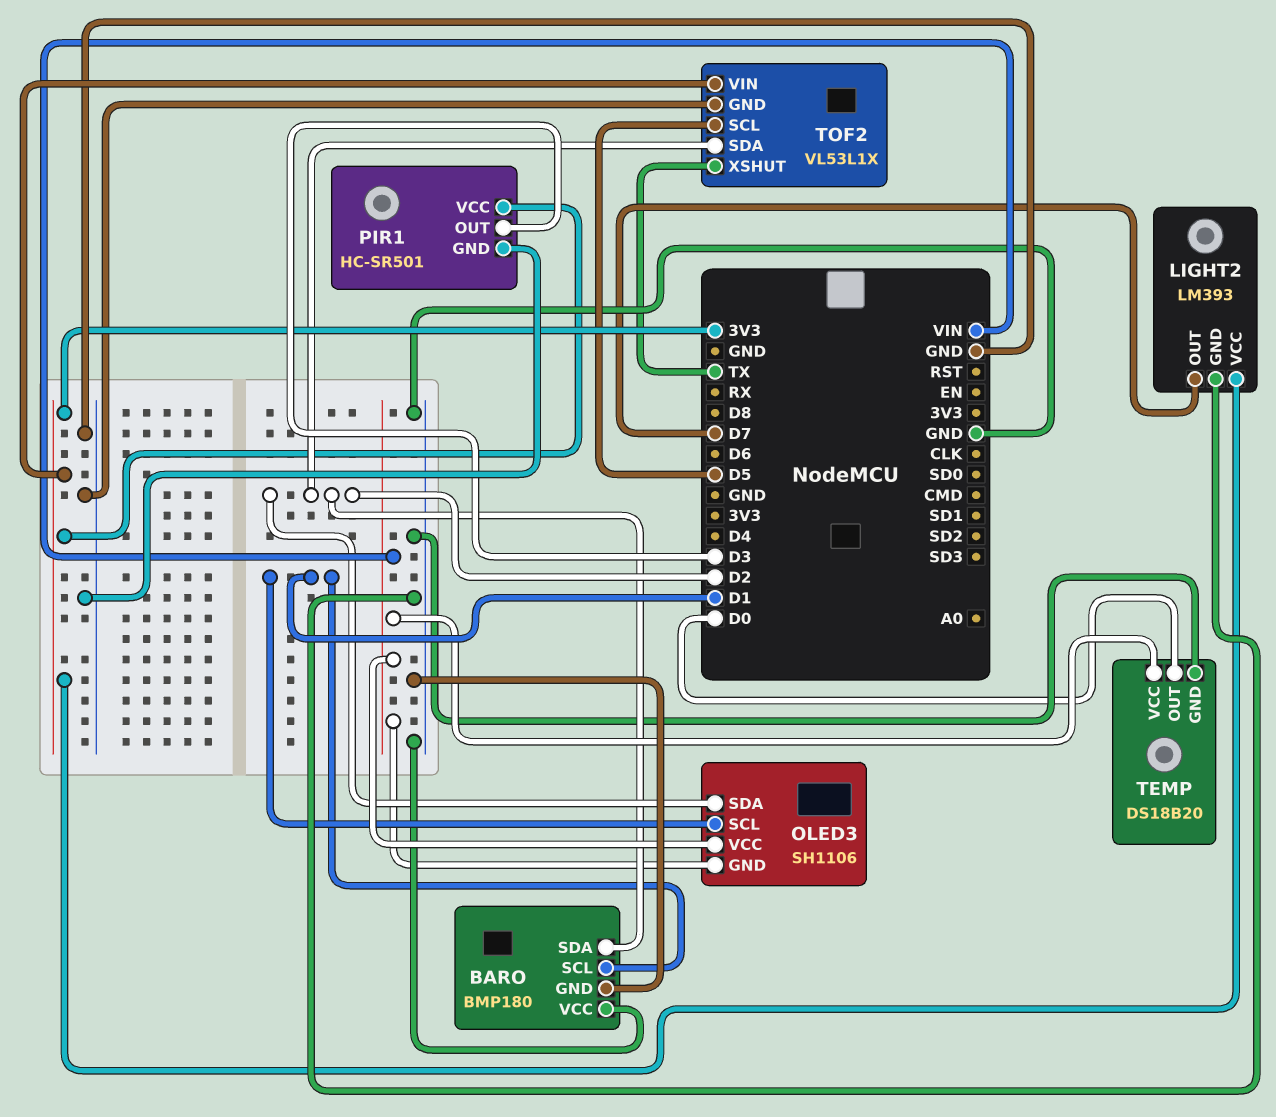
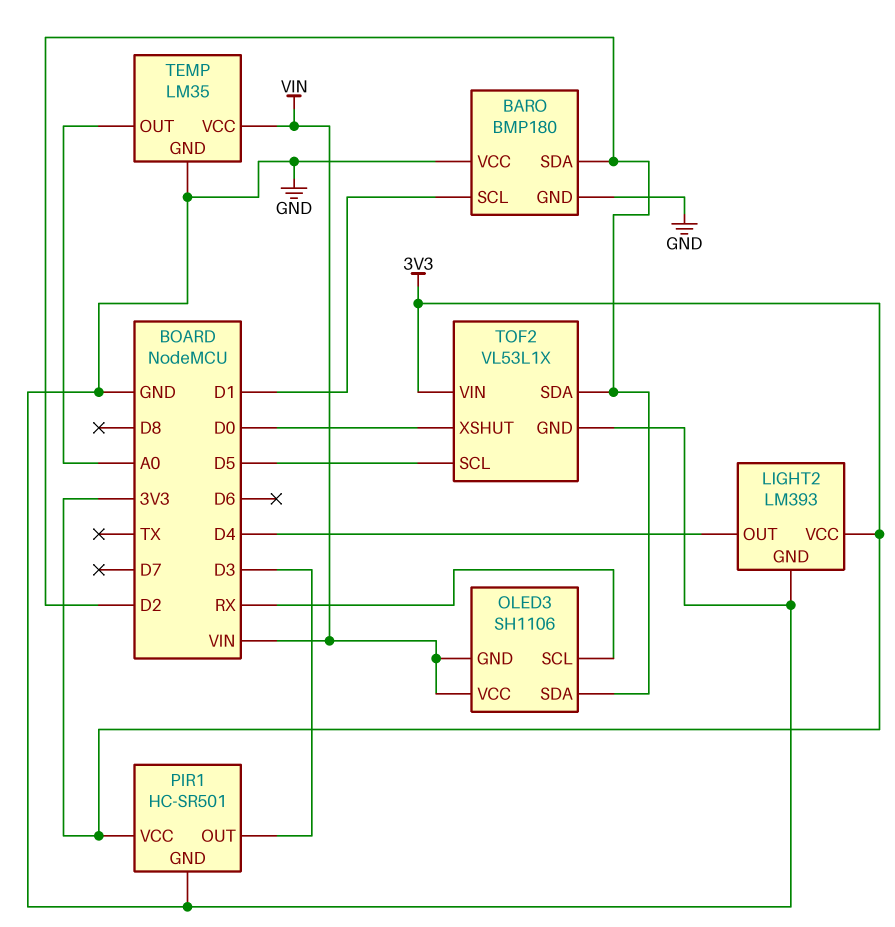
LIGHT2 pin OUT: D7 -> D4
OLED3 pin SCL: D1 -> RX
TEMP: DS18B20 -> LM35
TEMP pin OUT: D0 -> A0
TOF2 pin XSHUT: TX -> D0

